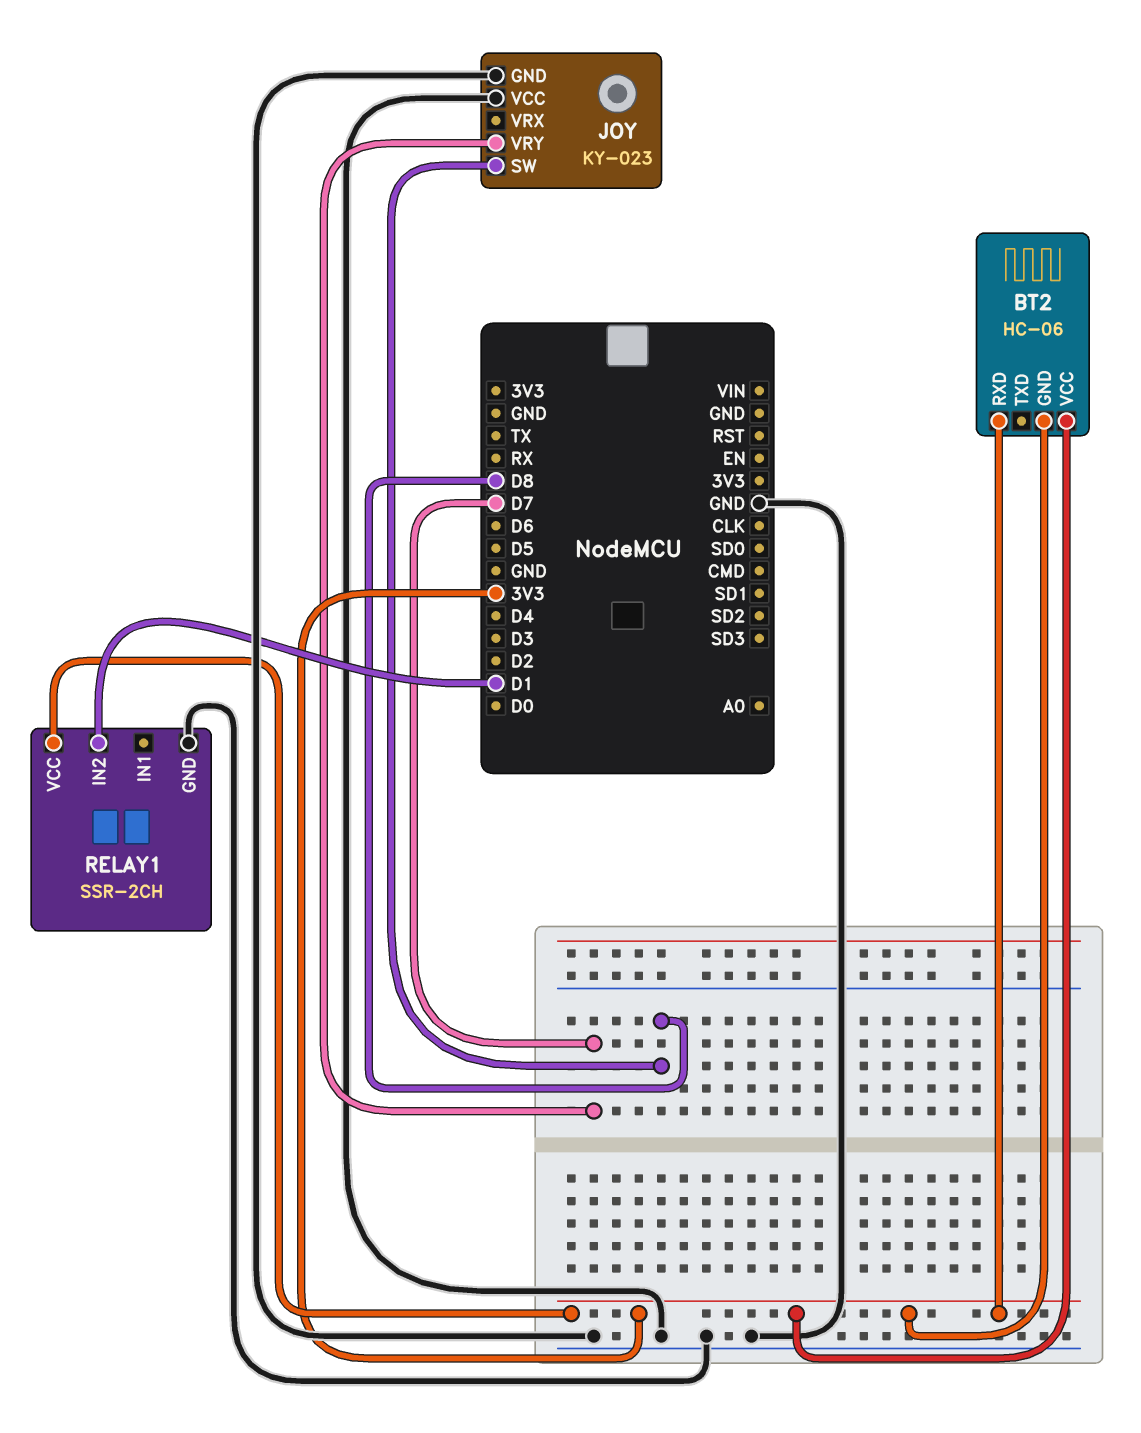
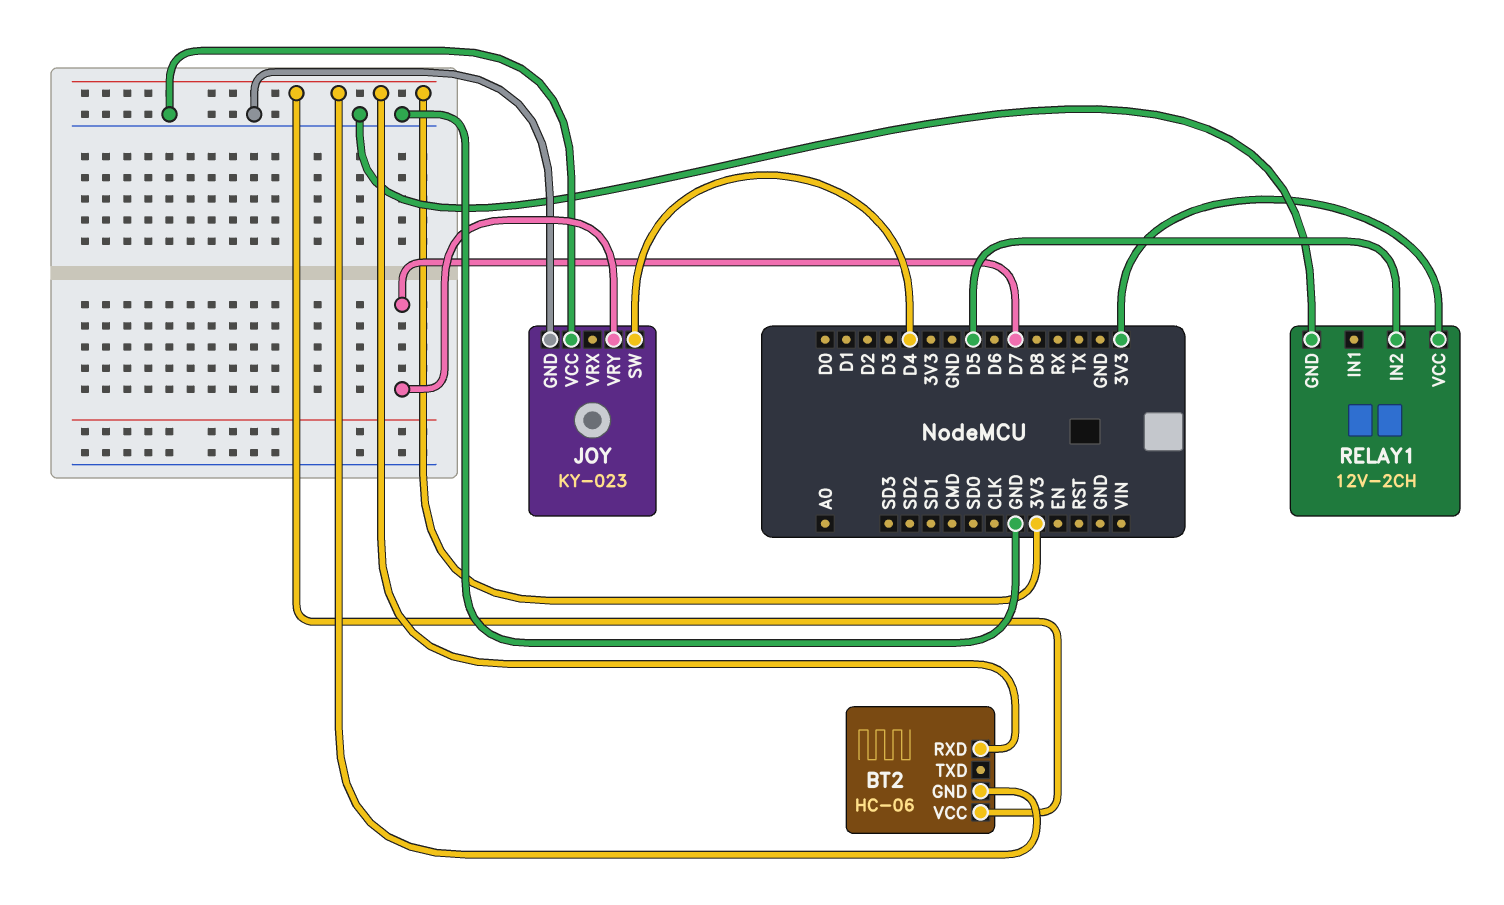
JOY pin SW: D8 -> D4
RELAY1: SSR-2CH -> 12V-2CH
RELAY1 pin IN2: D1 -> D5

